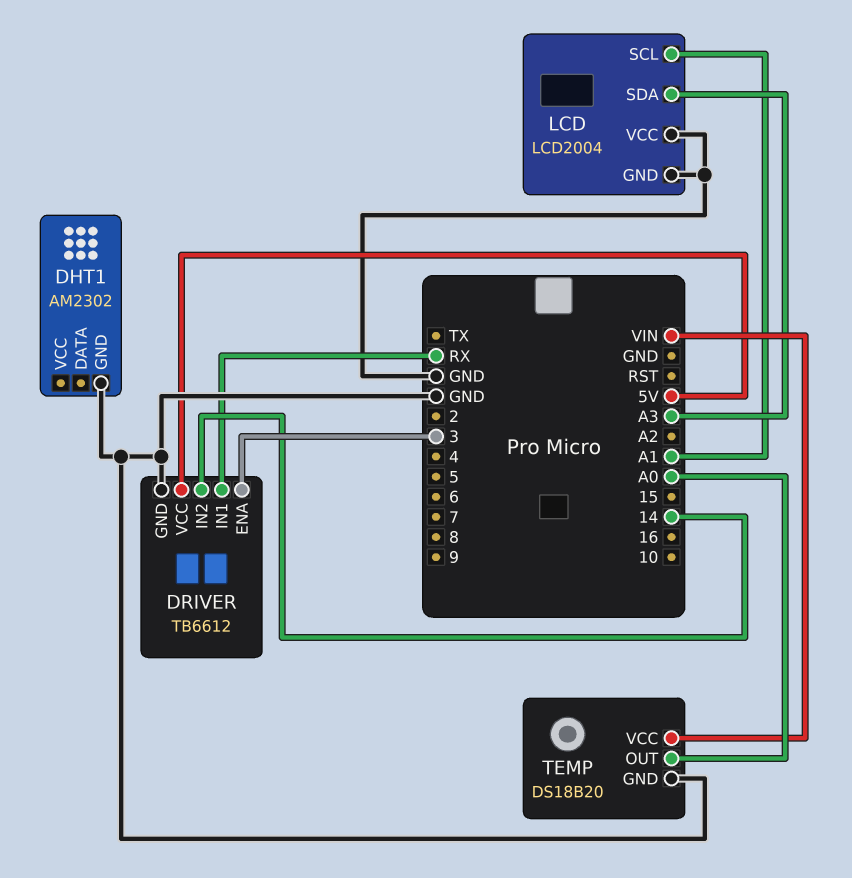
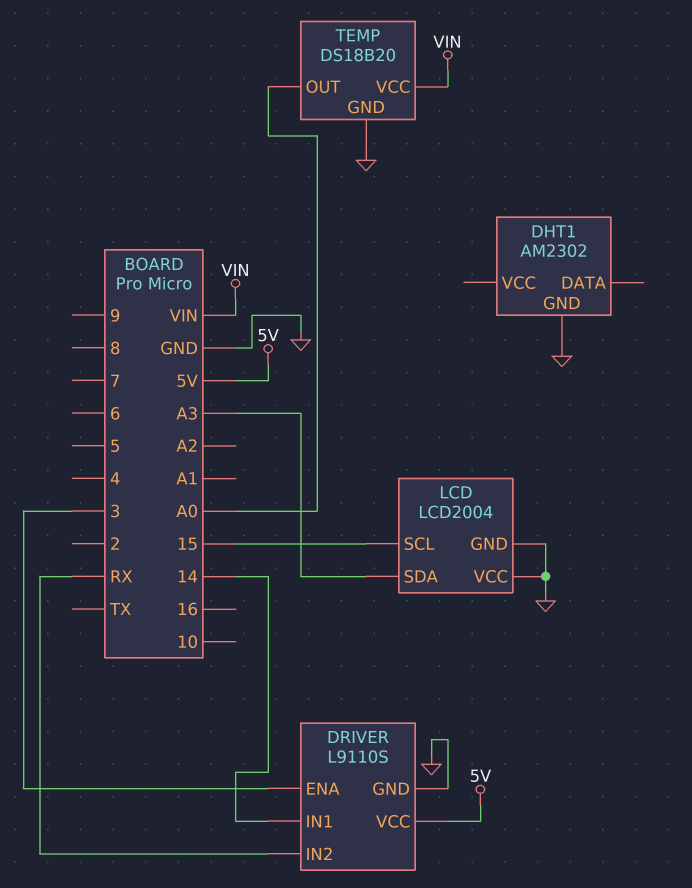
DRIVER: TB6612 -> L9110S
DRIVER pin IN1: RX -> 14
DRIVER pin IN2: 14 -> RX
LCD pin SCL: A1 -> 15

